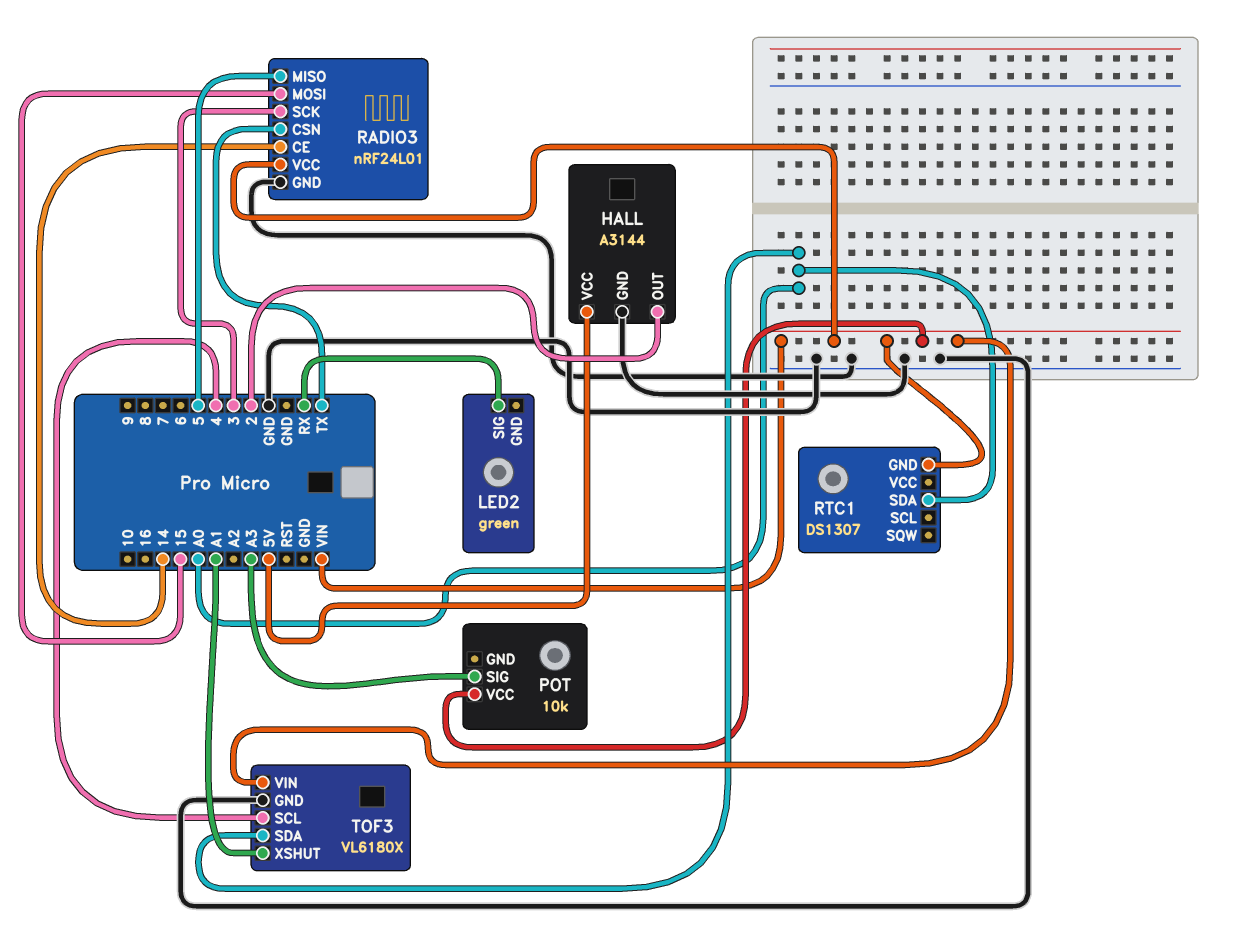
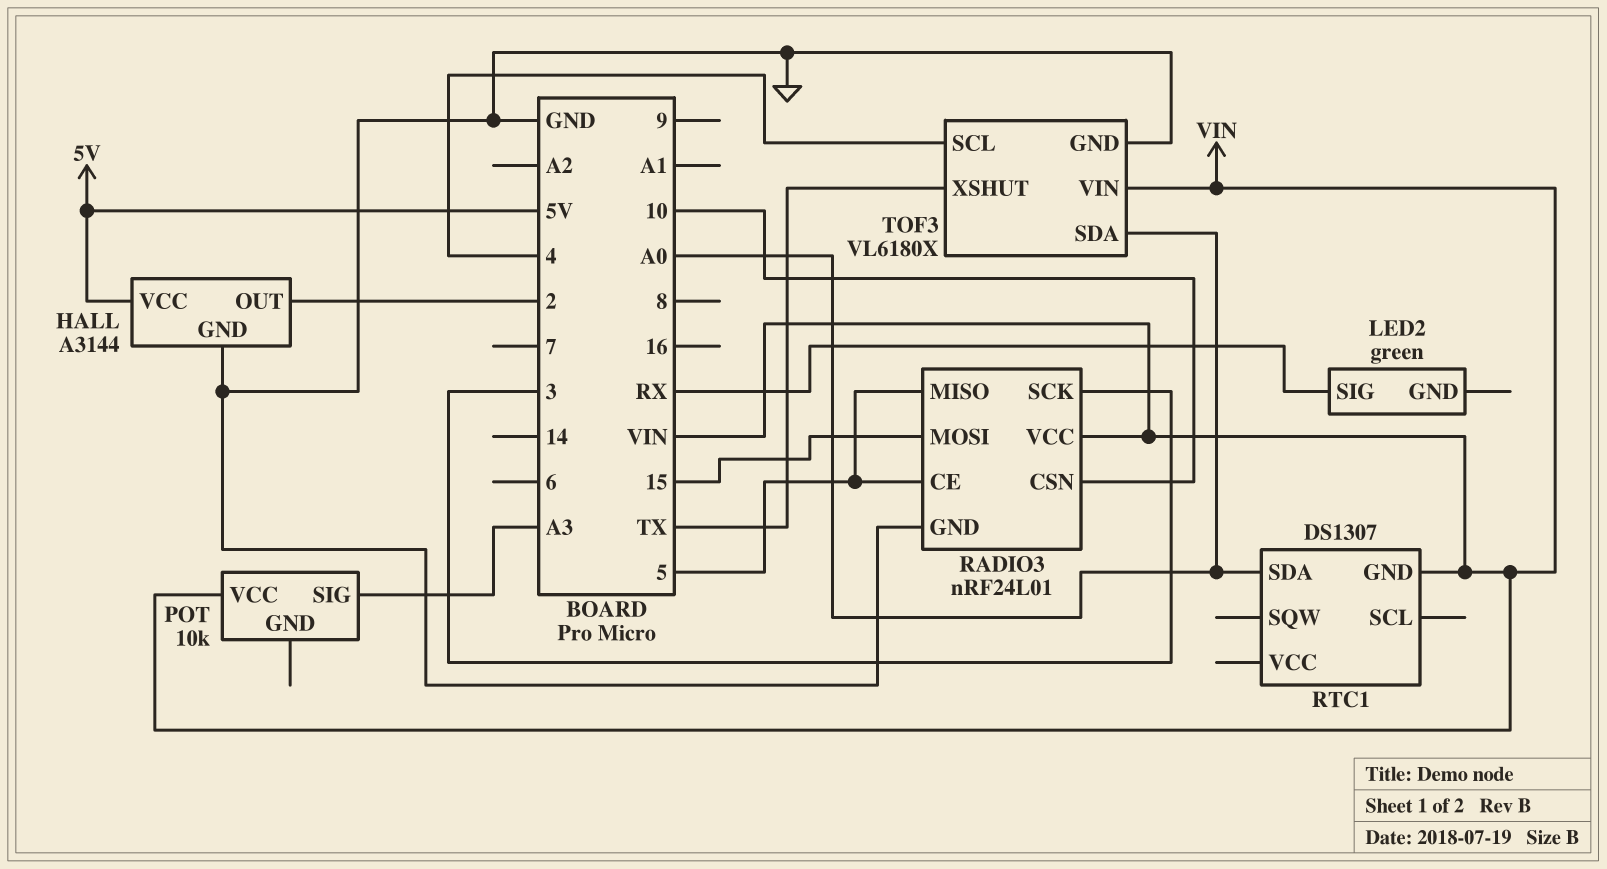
RADIO3 pin CE: 14 -> 5
RADIO3 pin CSN: TX -> 10
TOF3 pin XSHUT: A1 -> TX

